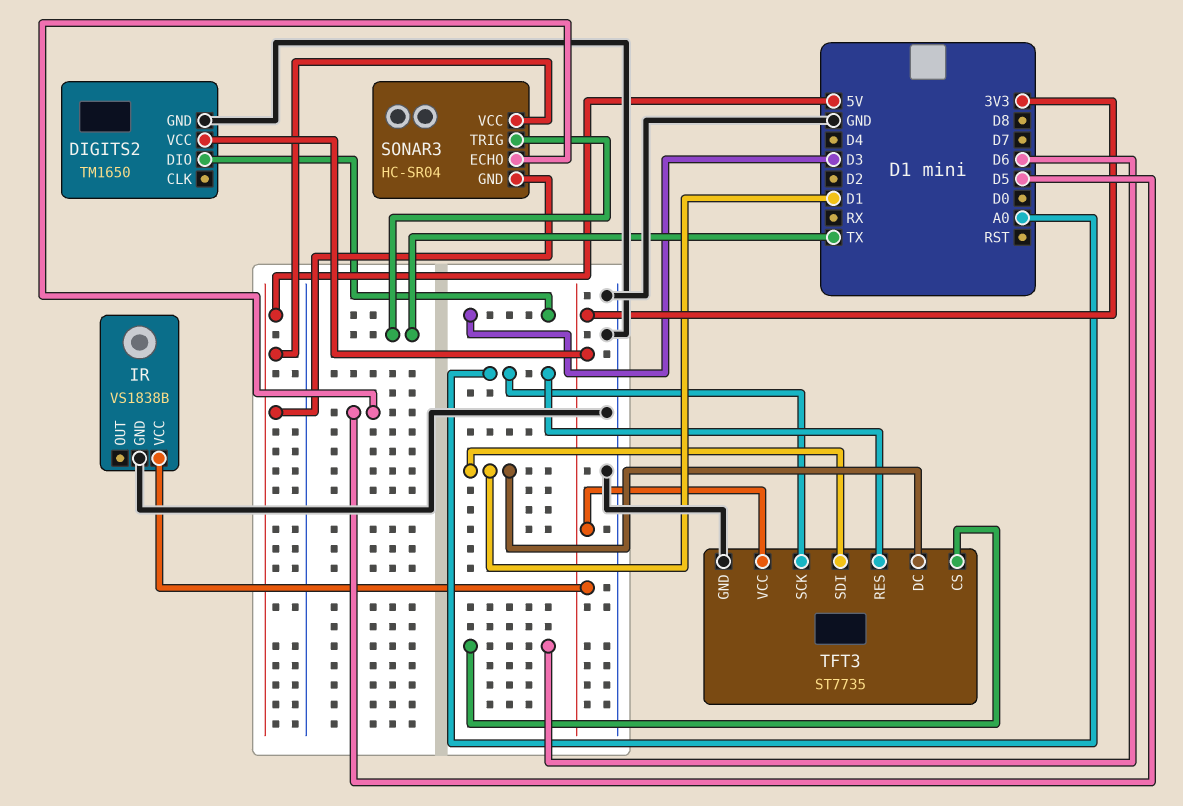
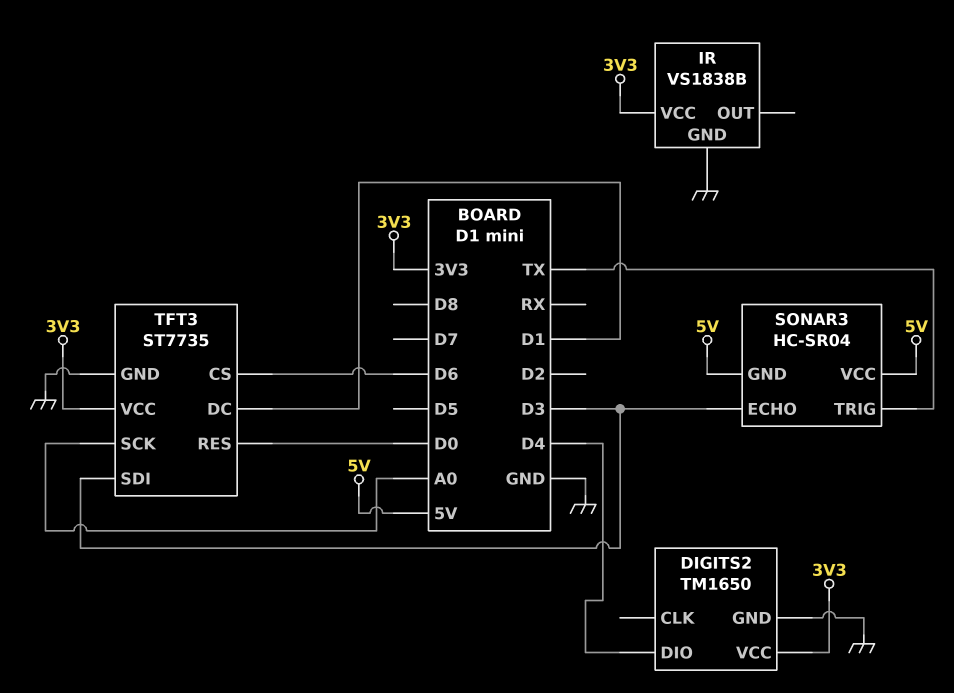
DIGITS2 pin DIO: D3 -> D4
SONAR3 pin ECHO: D5 -> D3
TFT3 pin RES: A0 -> D0
TFT3 pin SDI: D1 -> D3

